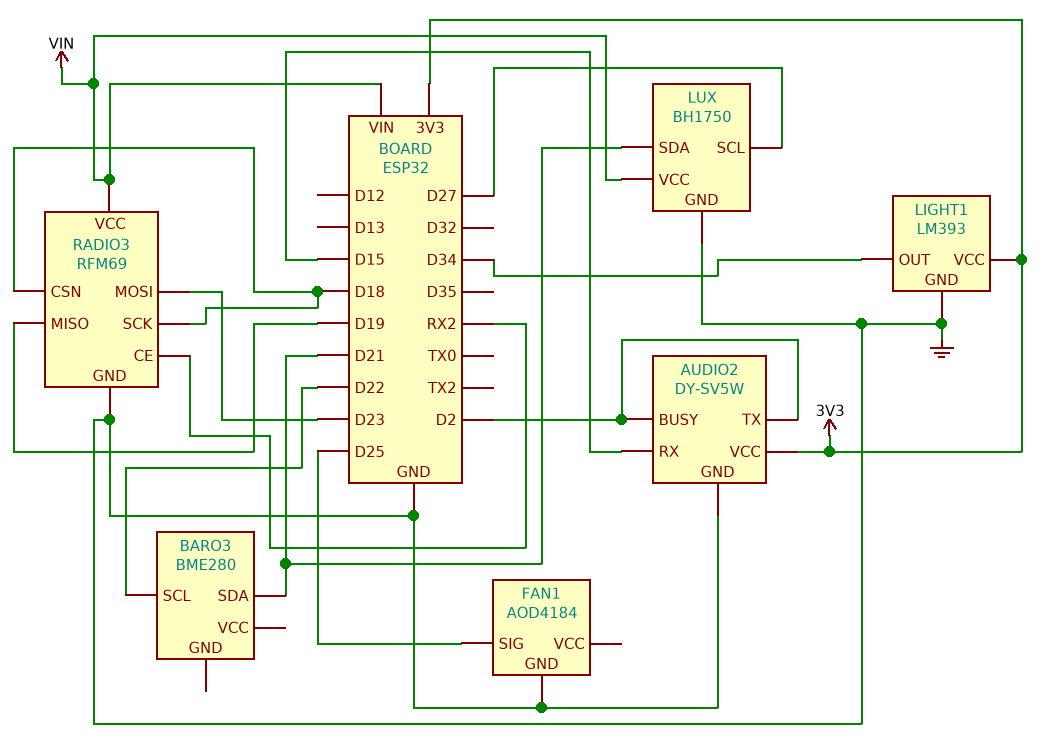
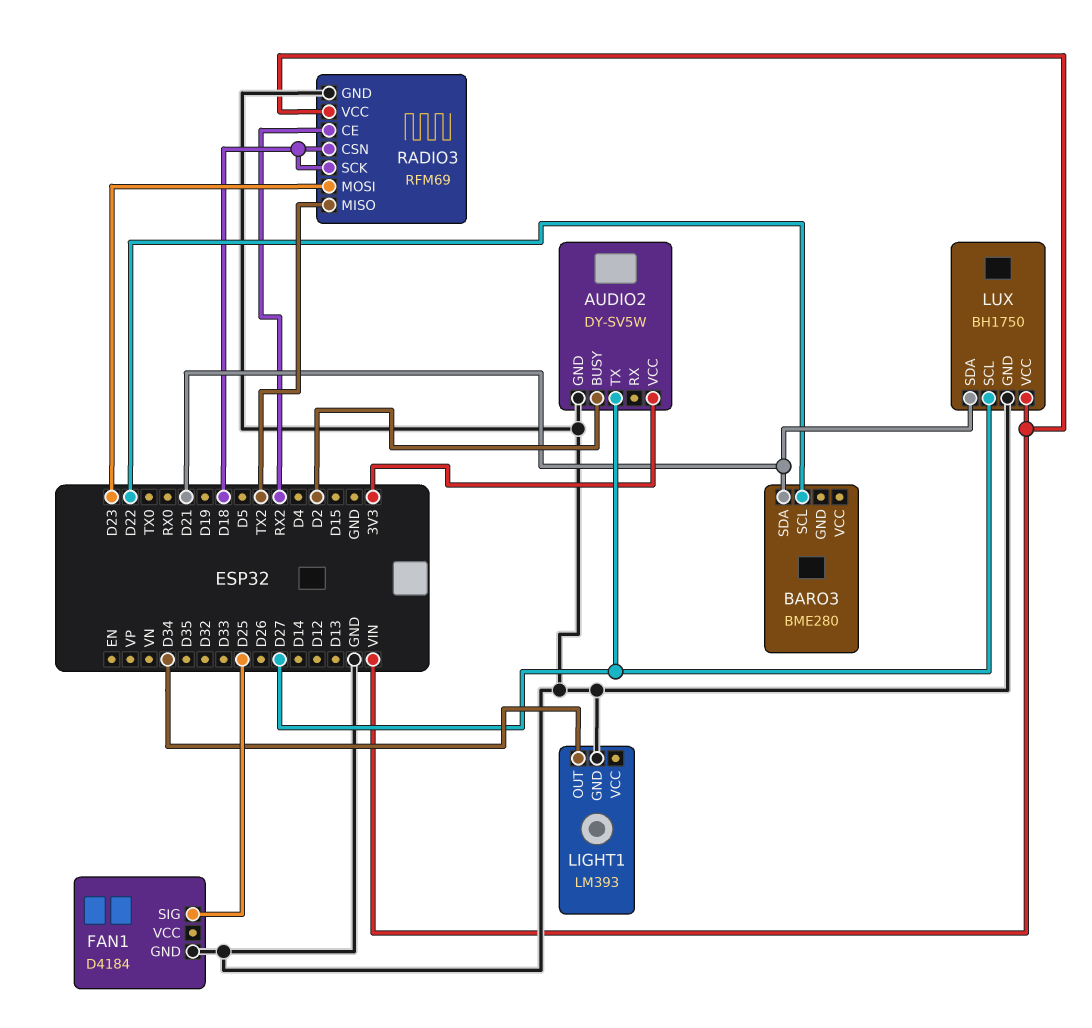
AUDIO2 pin RX: D15 -> none
AUDIO2 pin TX: D2 -> D27
FAN1: AOD4184 -> D4184
LIGHT1 pin VCC: 3V3 -> none
RADIO3 pin MISO: D19 -> TX2

